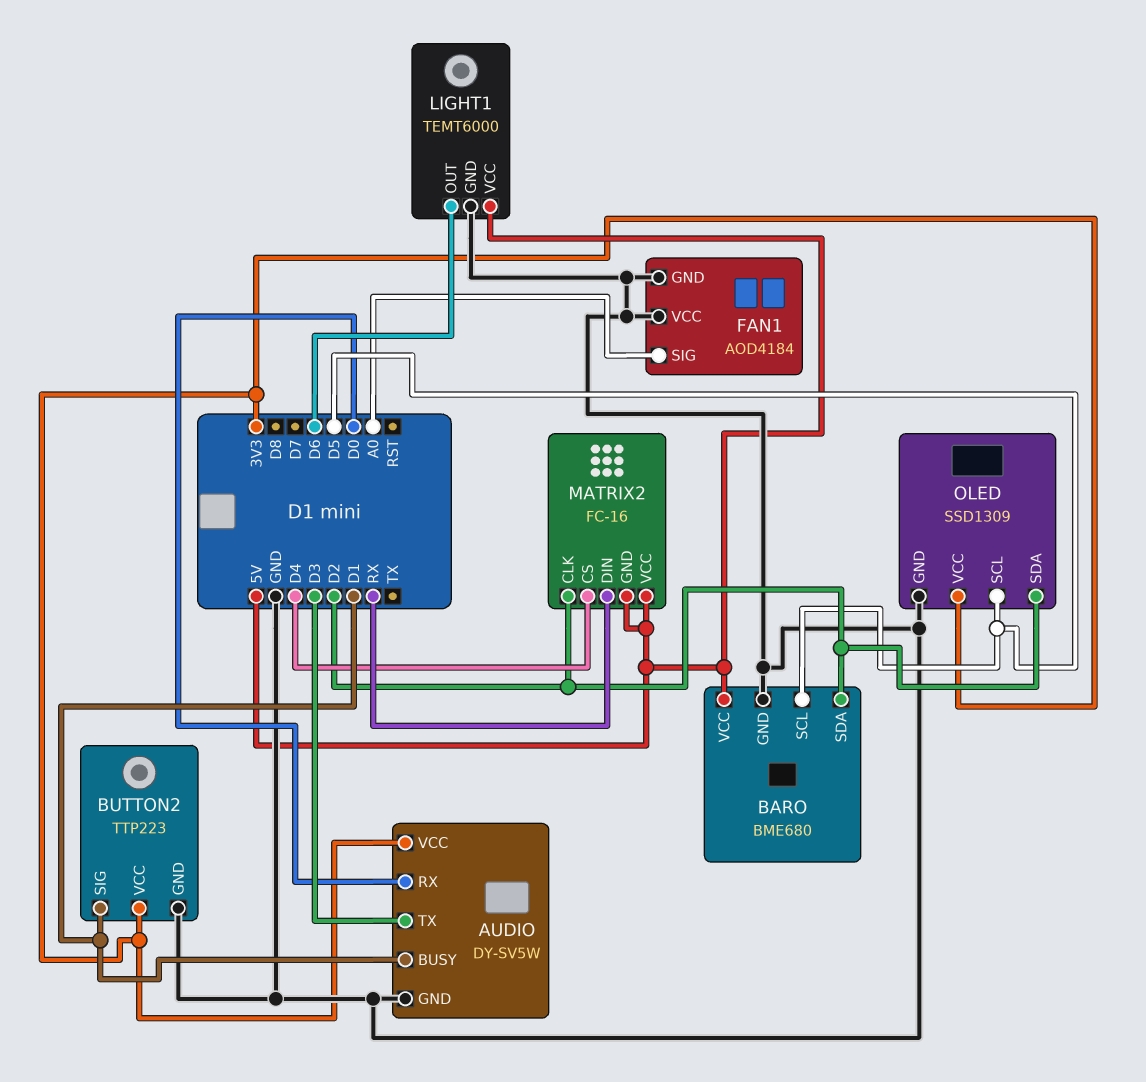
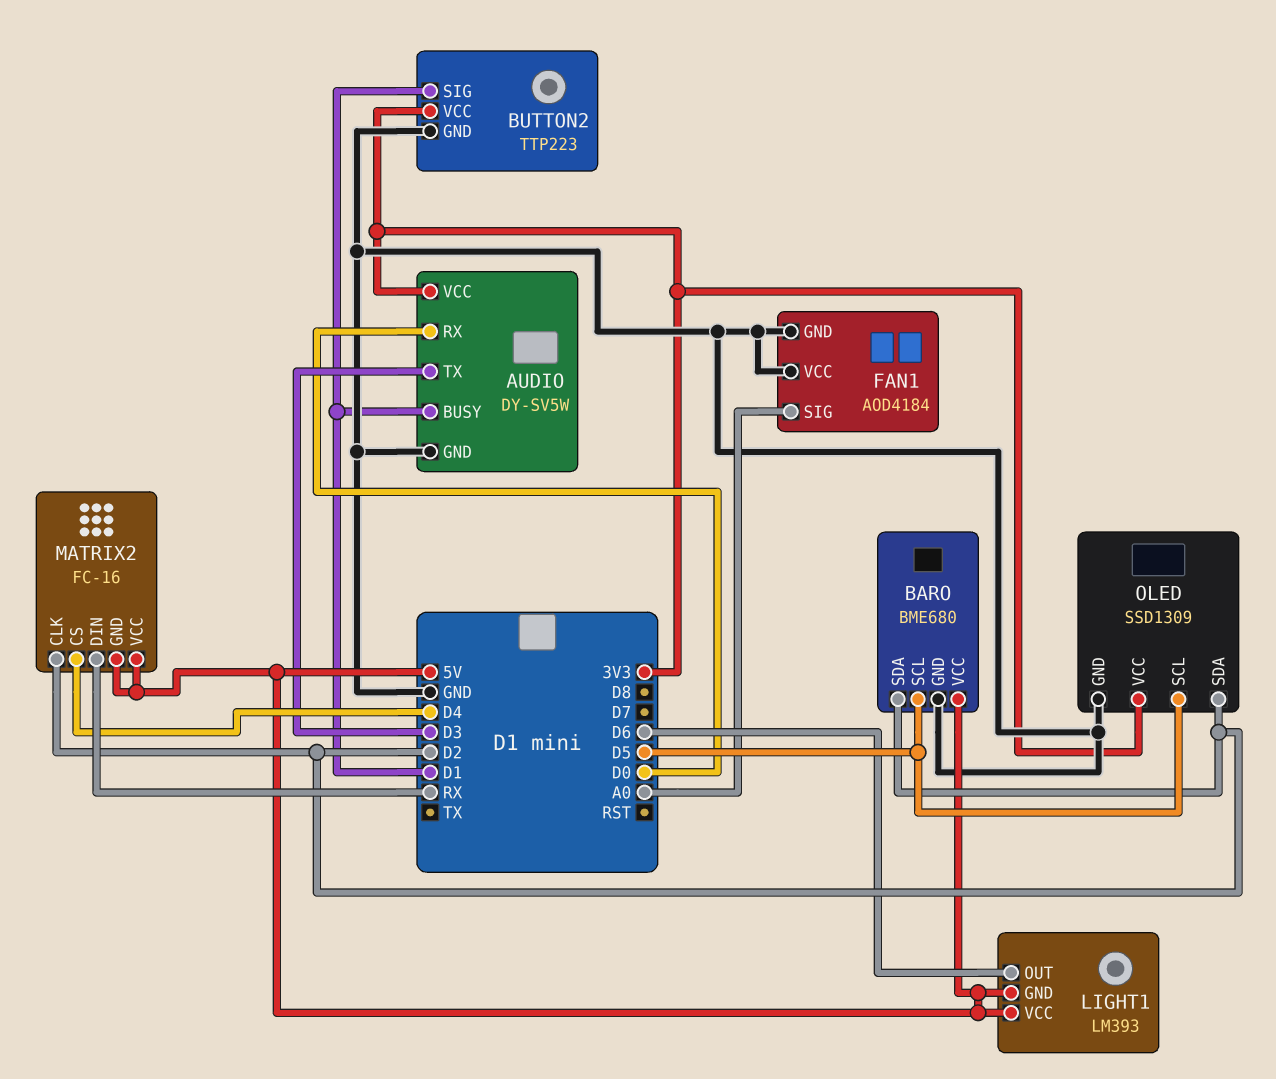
LIGHT1: TEMT6000 -> LM393
LIGHT1 pin GND: GND -> 5V

